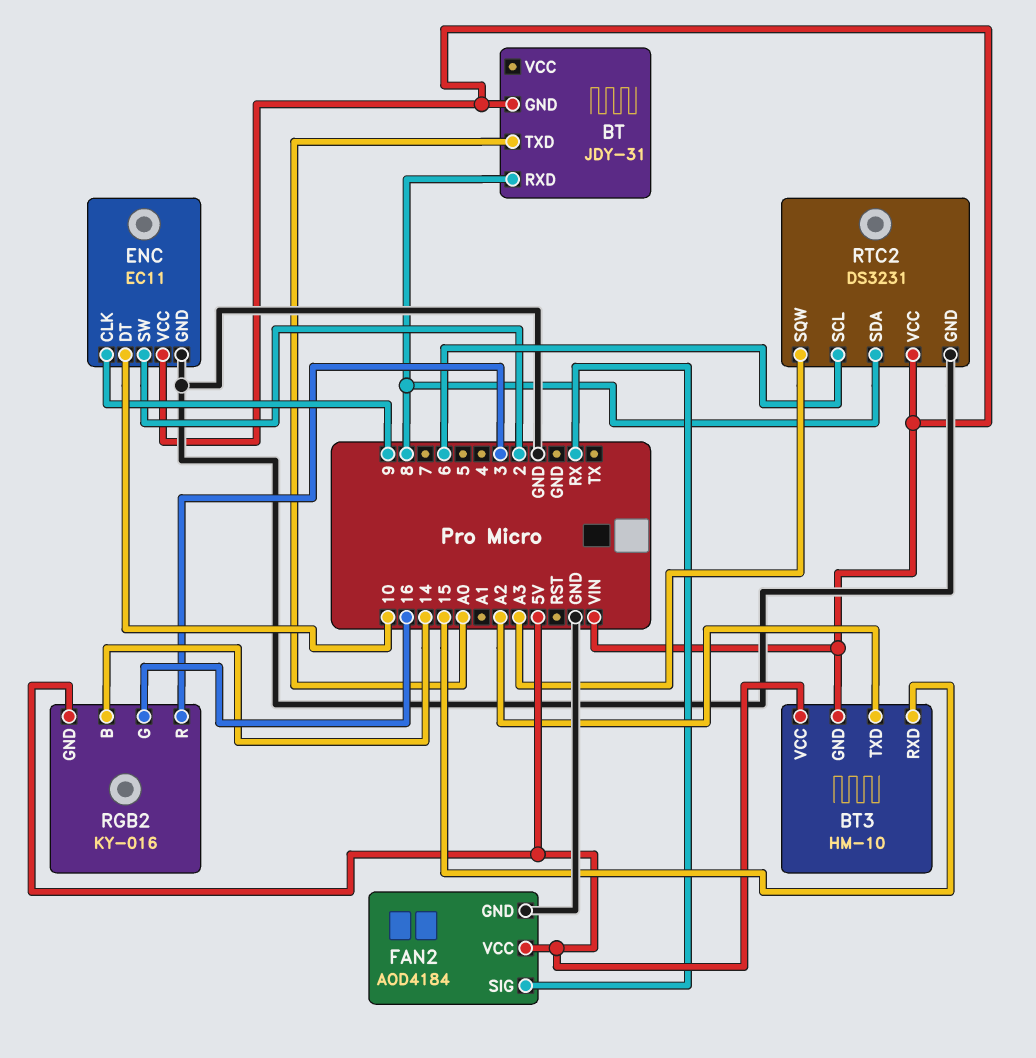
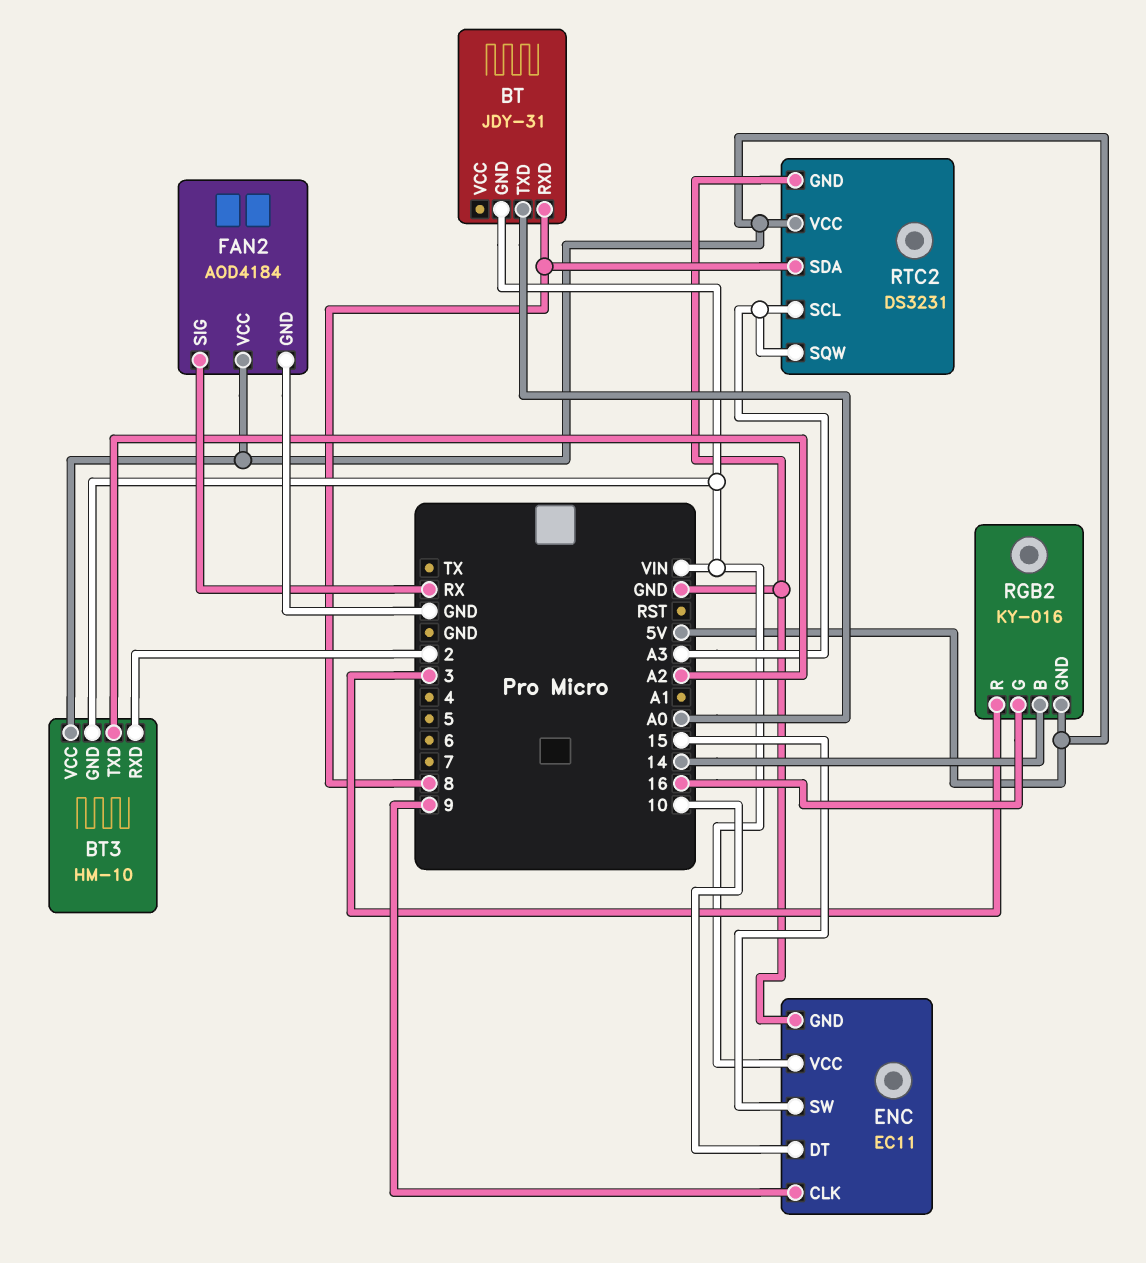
BT3 pin RXD: 15 -> 2
ENC pin SW: 2 -> 15
RTC2 pin SCL: 6 -> A3
RTC2 pin VCC: VIN -> 5V

